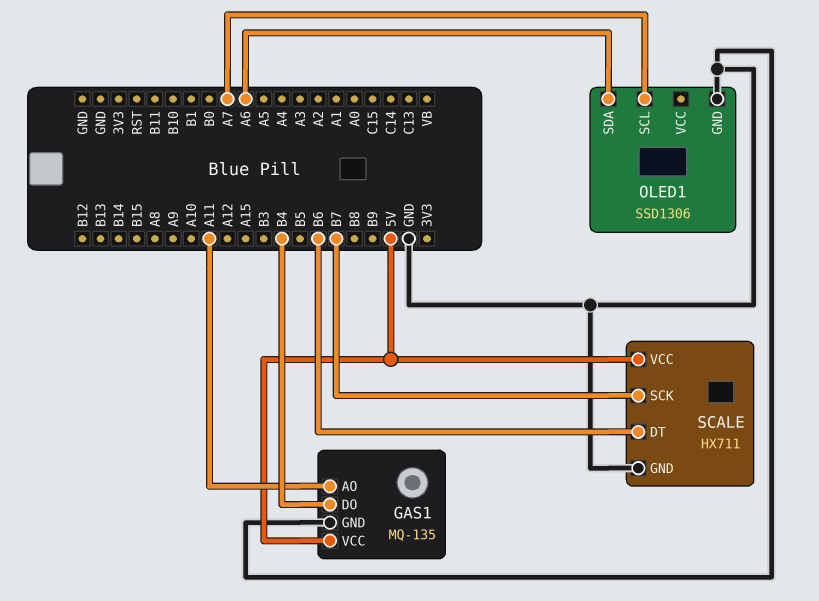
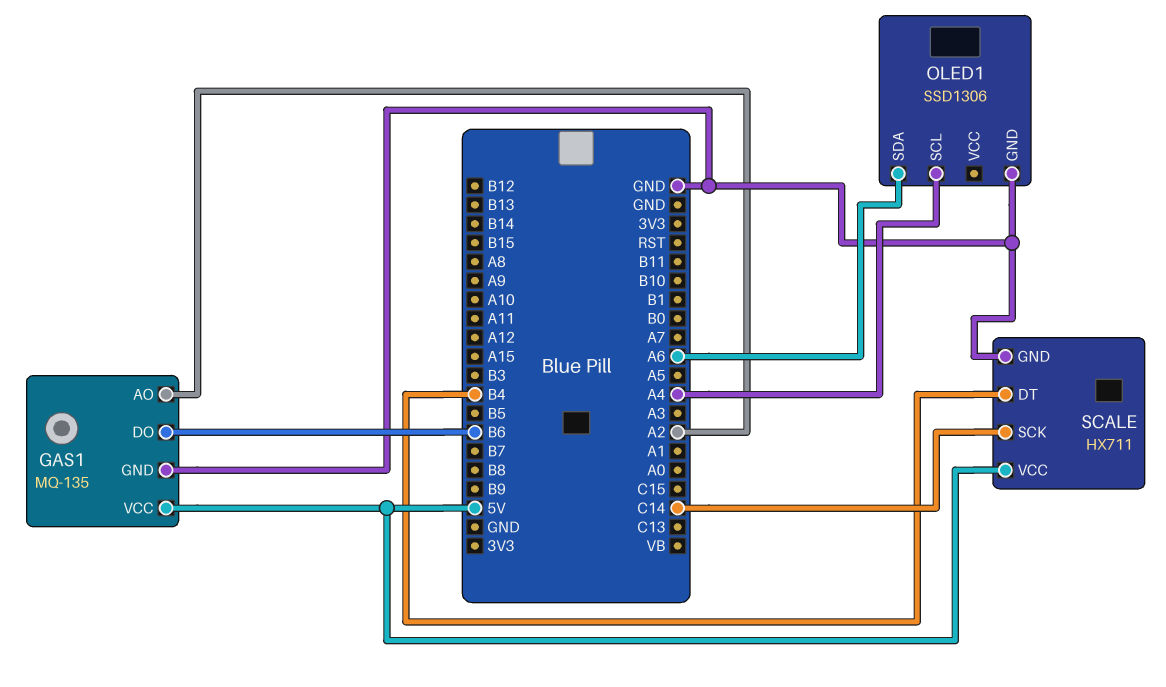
GAS1 pin AO: A11 -> A2
GAS1 pin DO: B4 -> B6
OLED1 pin SCL: A7 -> A4
SCALE pin DT: B6 -> B4
SCALE pin SCK: B7 -> C14

